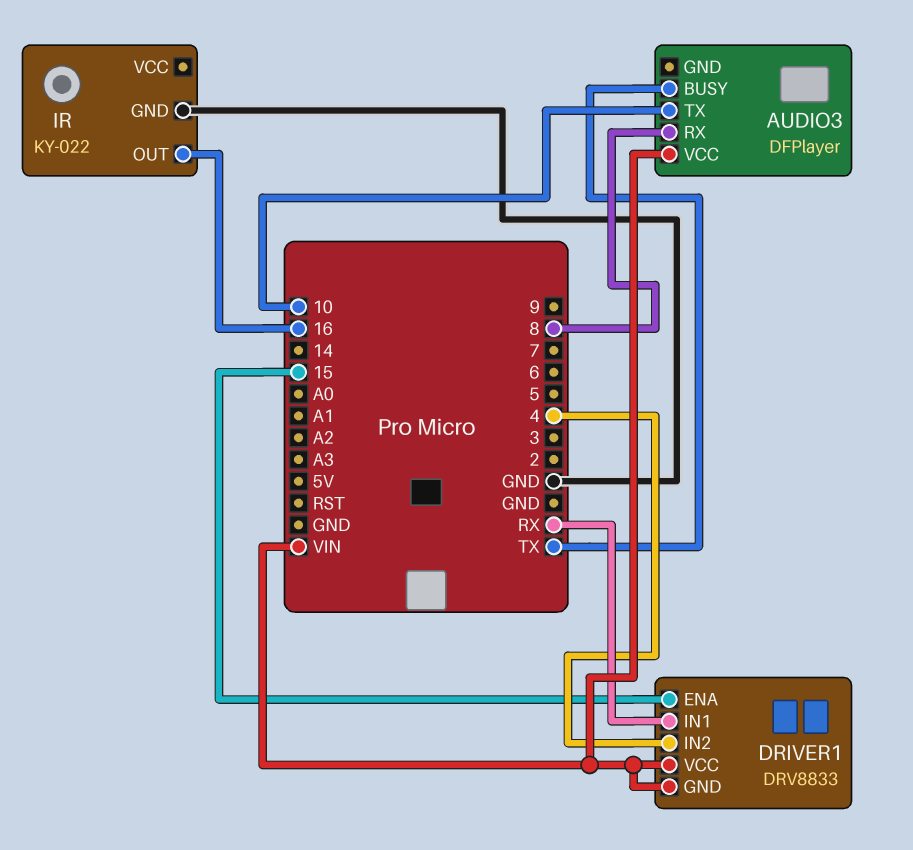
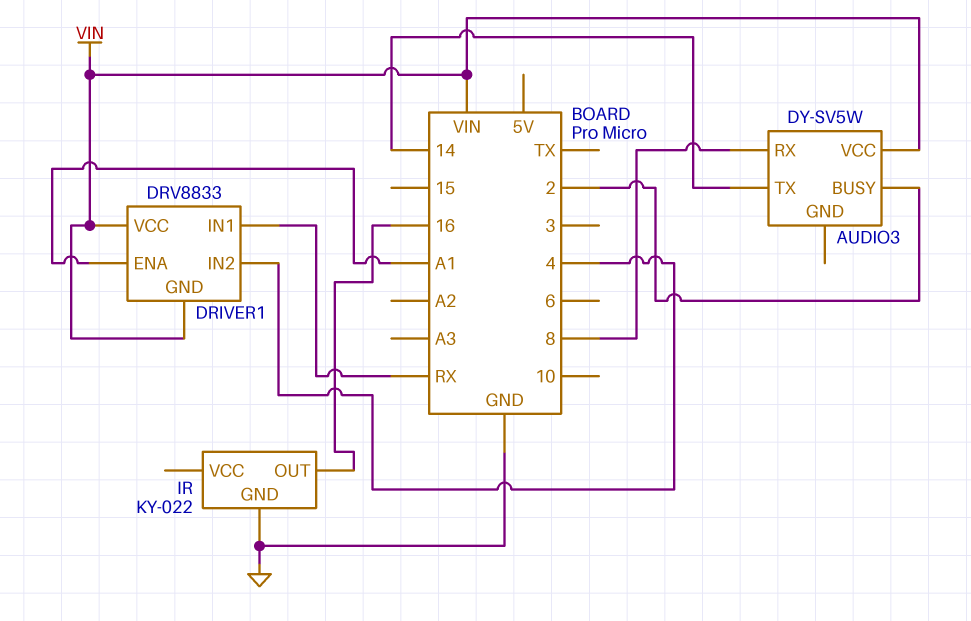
AUDIO3: DFPlayer -> DY-SV5W
AUDIO3 pin BUSY: TX -> 2
AUDIO3 pin TX: 10 -> 14
DRIVER1 pin ENA: 15 -> A1

